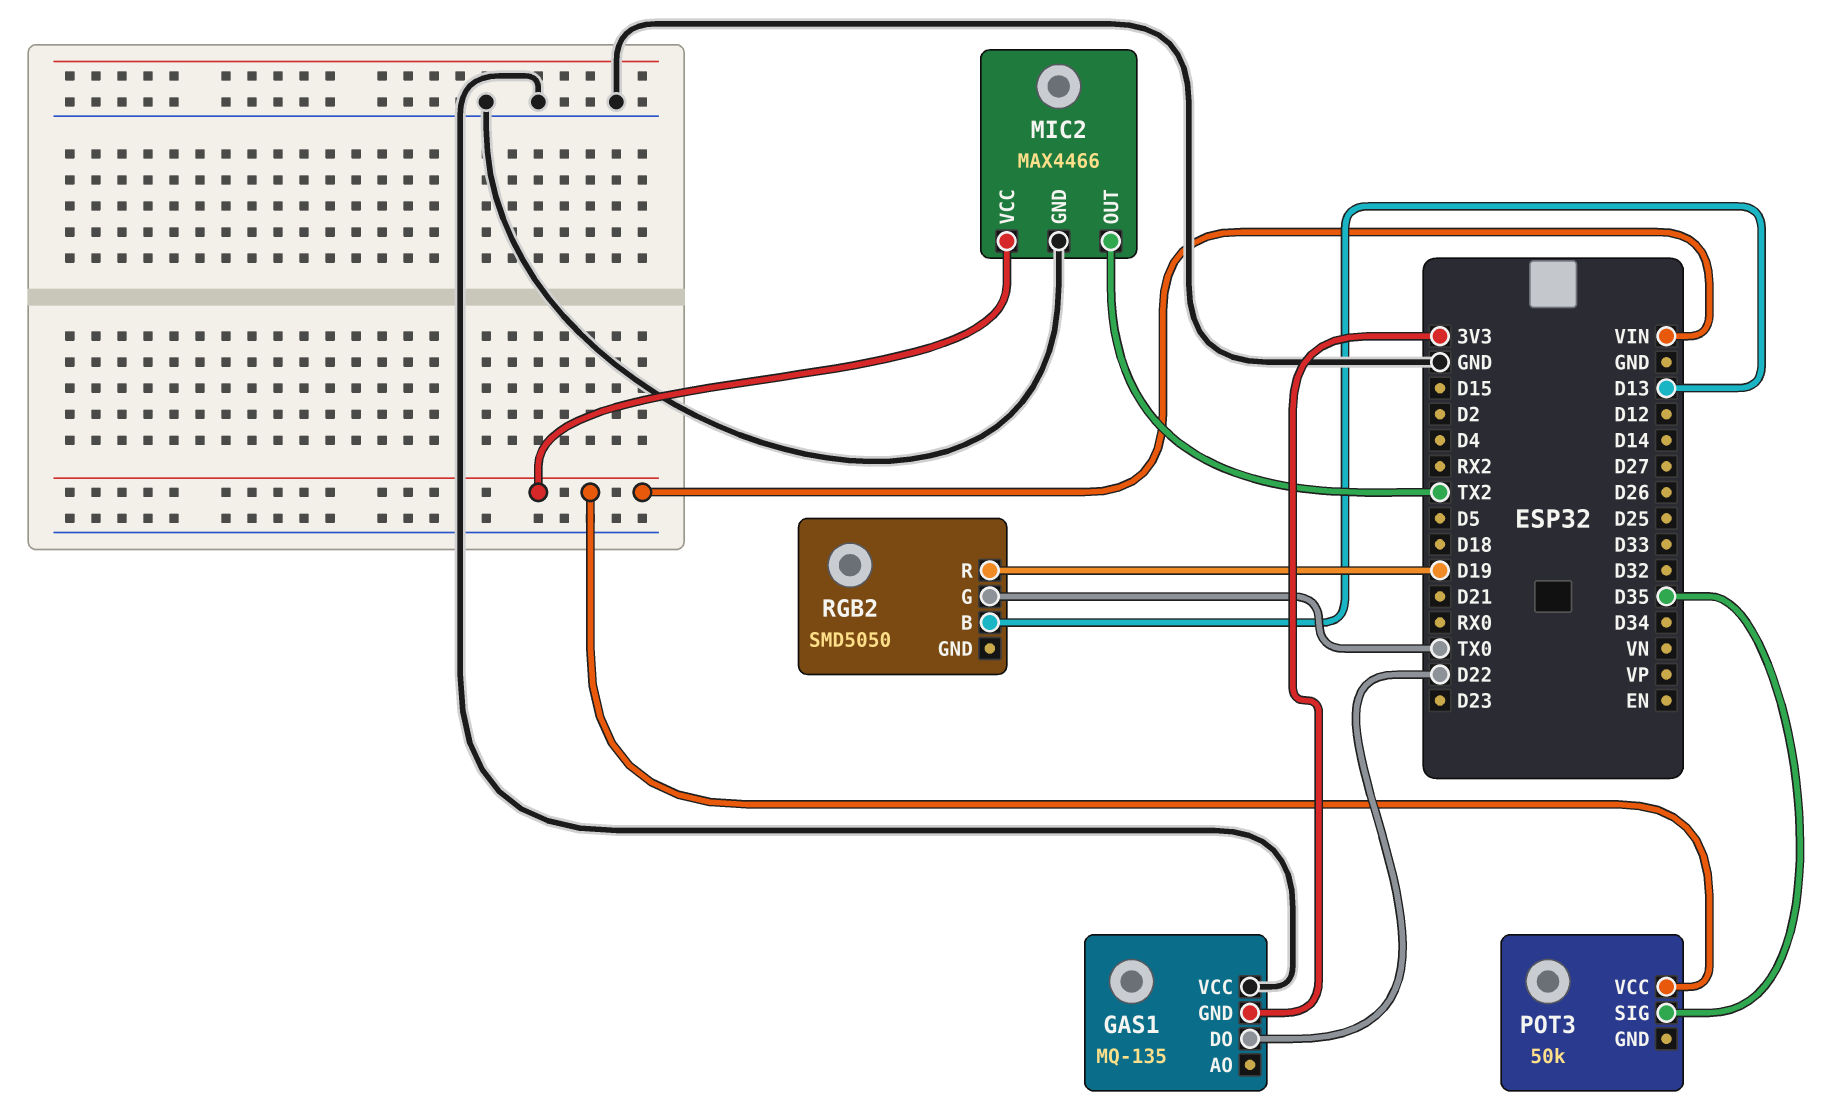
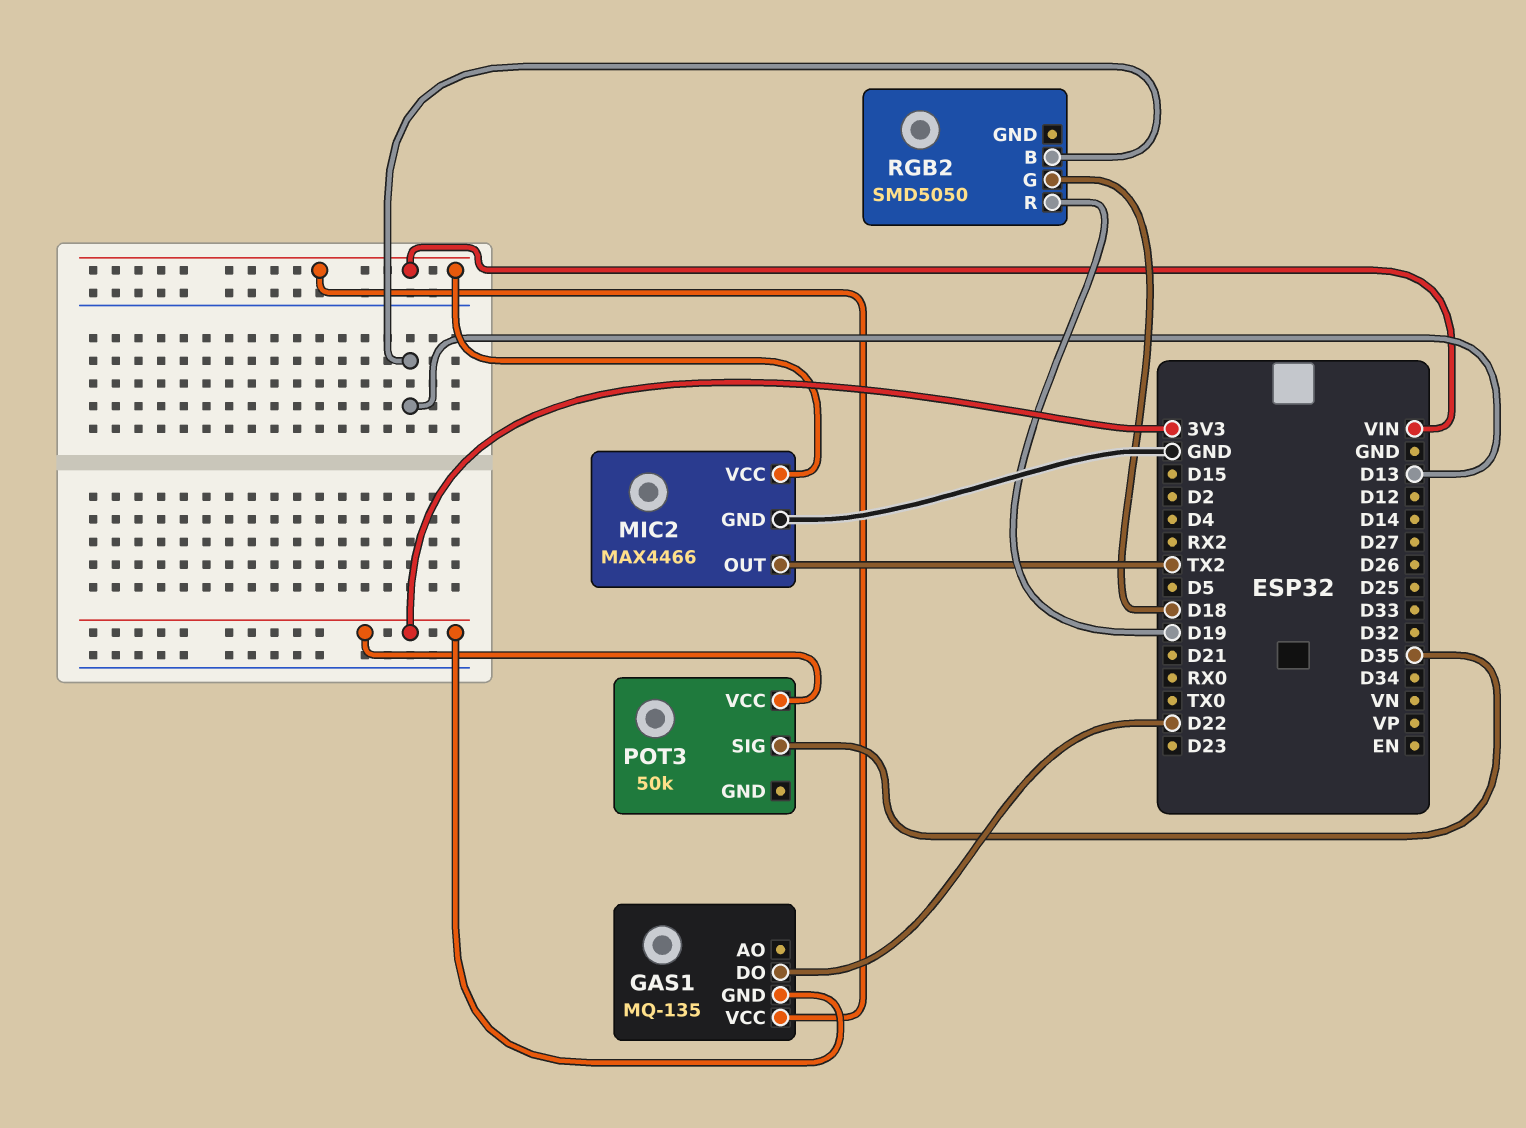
GAS1 pin VCC: GND -> VIN
POT3 pin VCC: VIN -> 3V3
RGB2 pin G: TX0 -> D18

